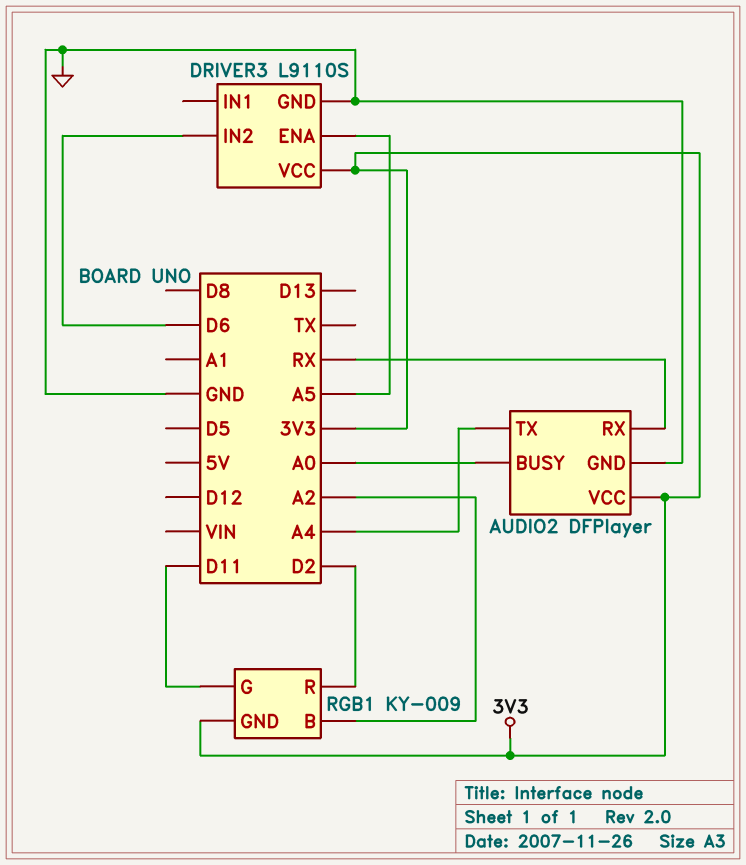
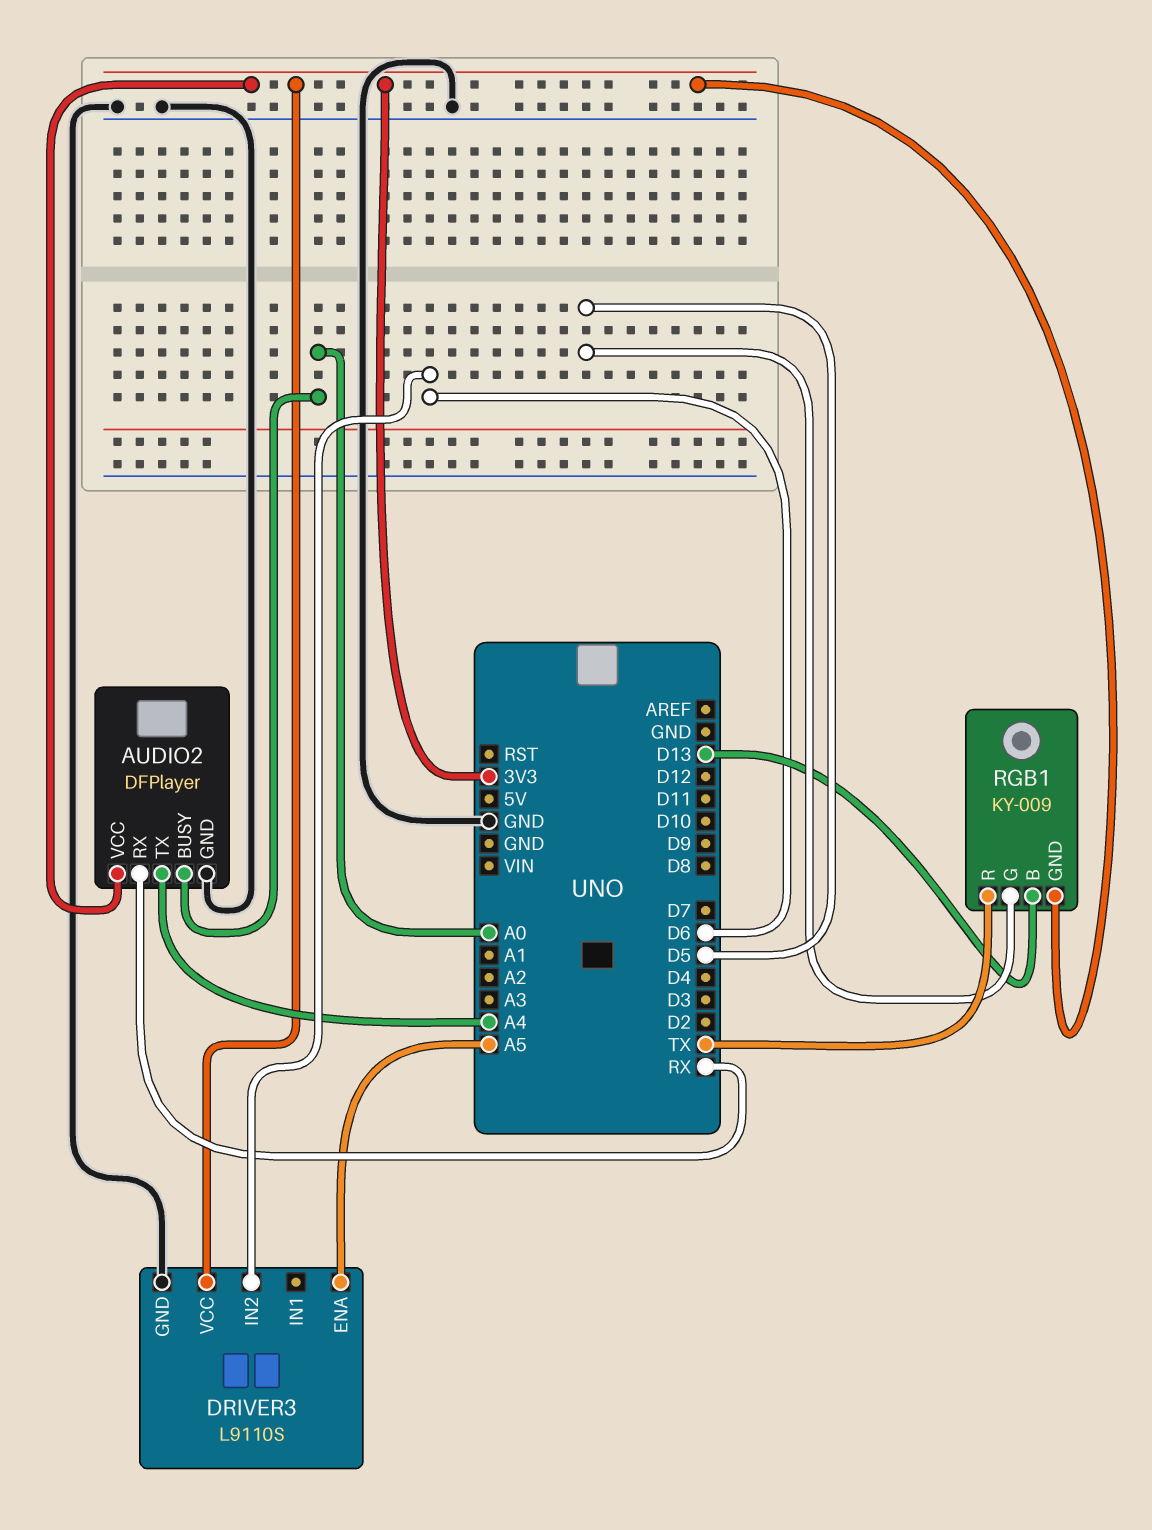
RGB1 pin B: A2 -> D13
RGB1 pin G: D11 -> D5
RGB1 pin R: D2 -> TX

